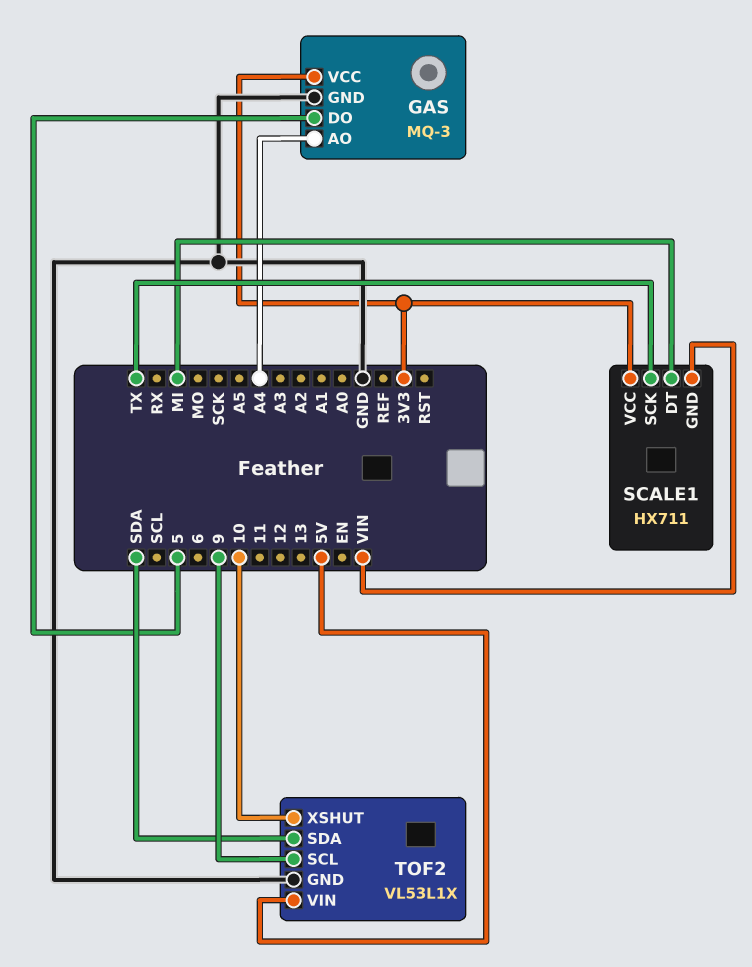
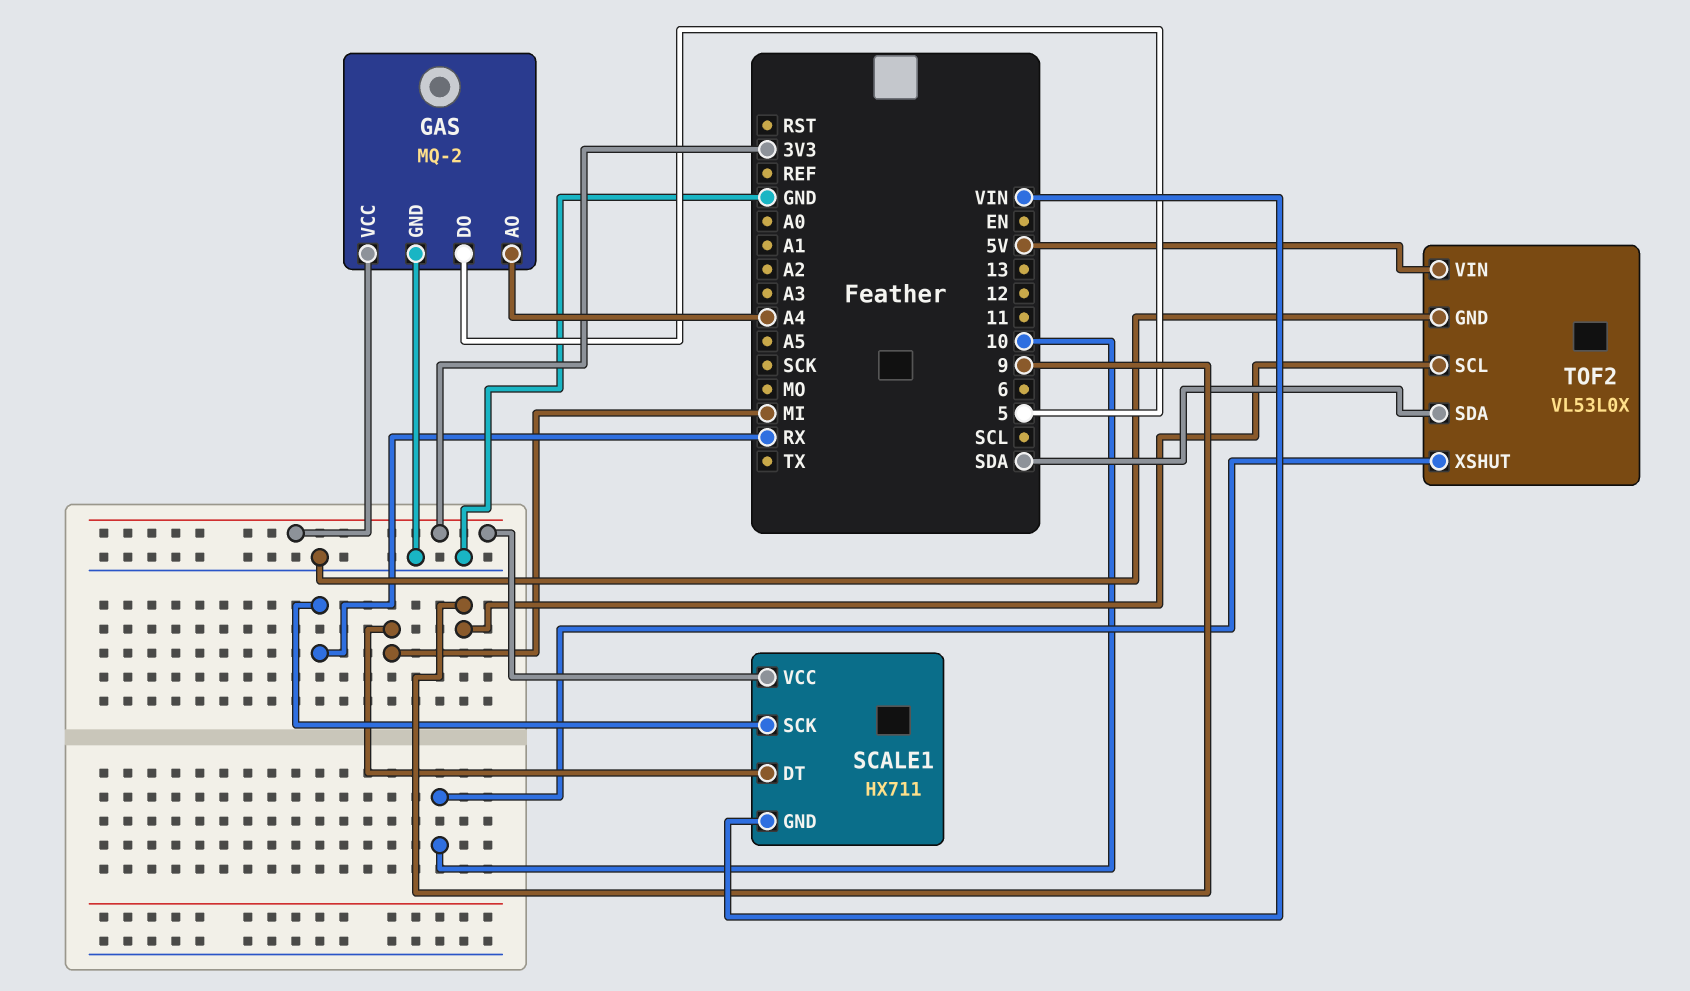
GAS: MQ-3 -> MQ-2
SCALE1 pin SCK: TX -> RX
TOF2: VL53L1X -> VL53L0X

